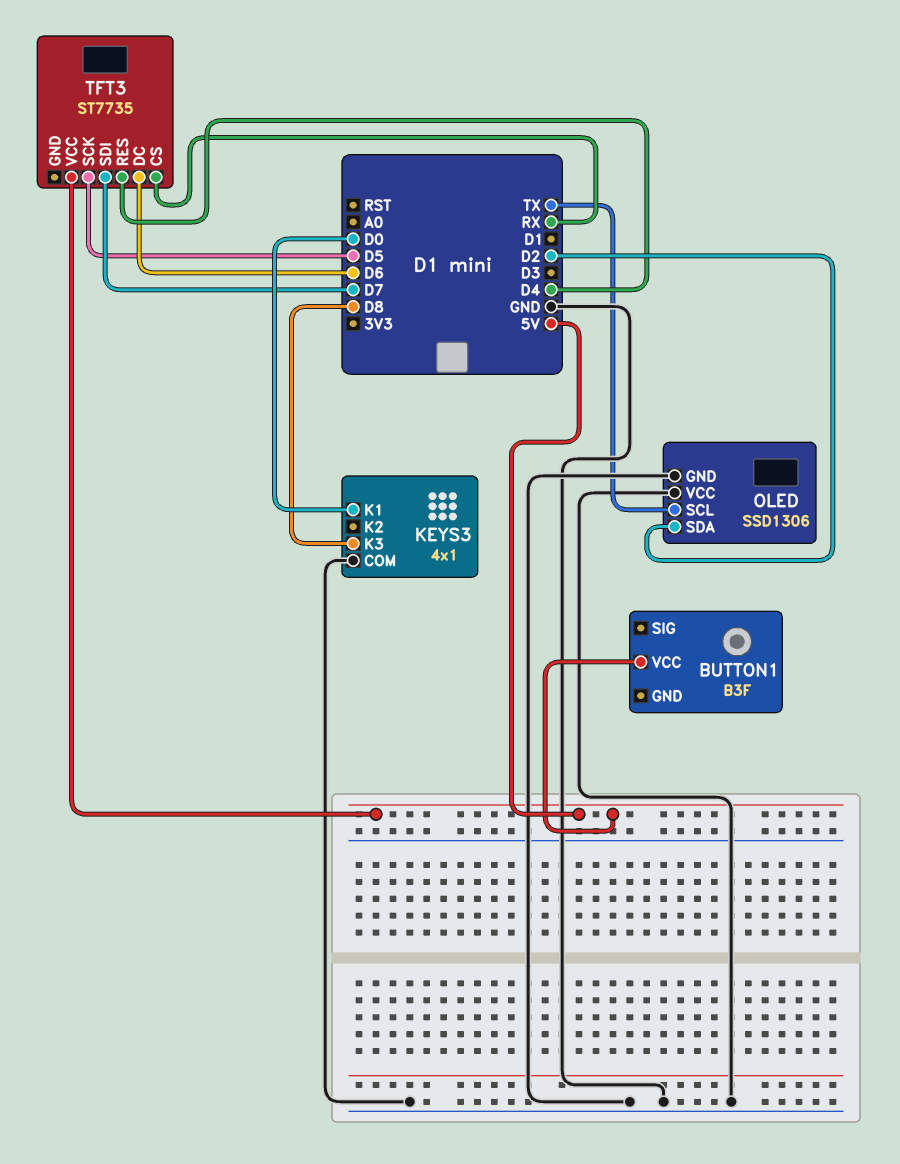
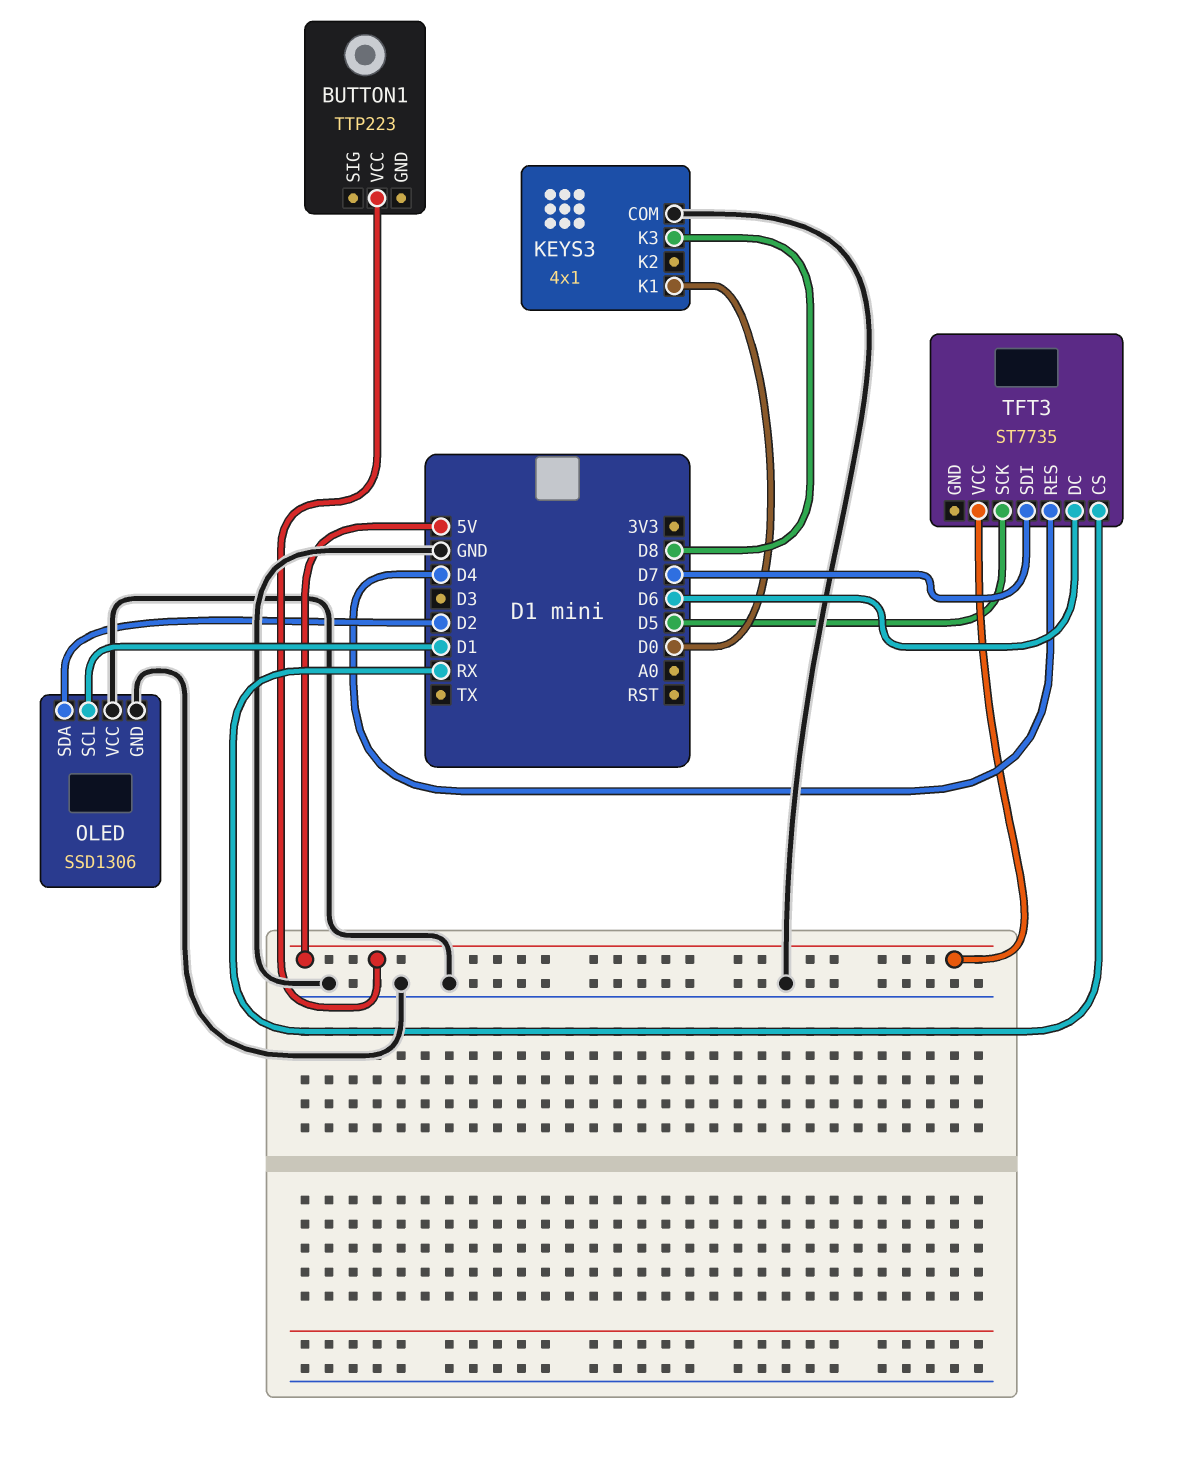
BUTTON1: B3F -> TTP223
OLED pin SCL: TX -> D1

